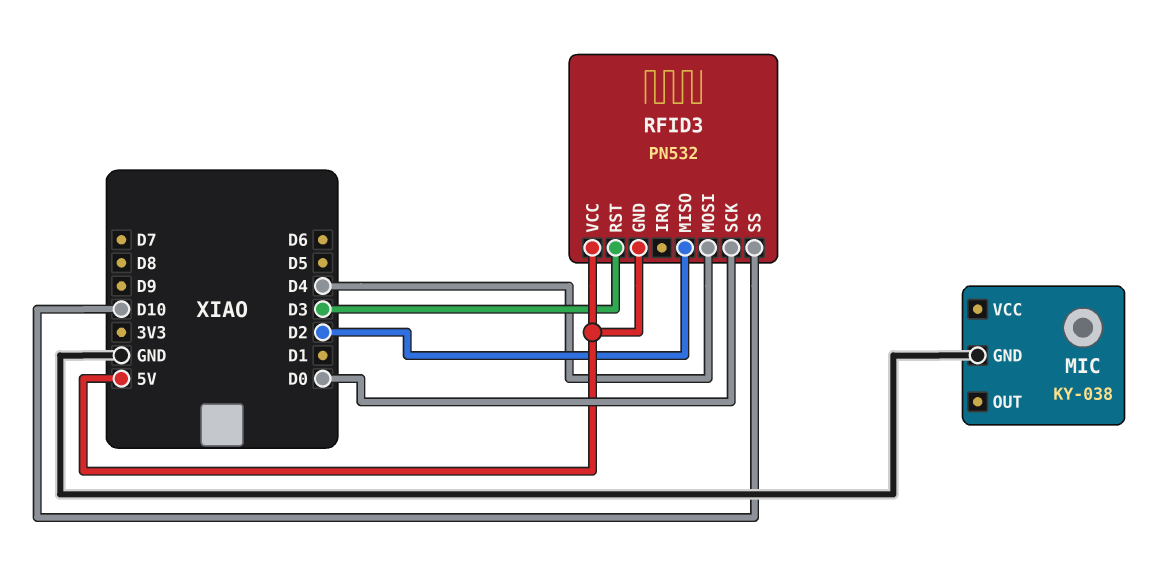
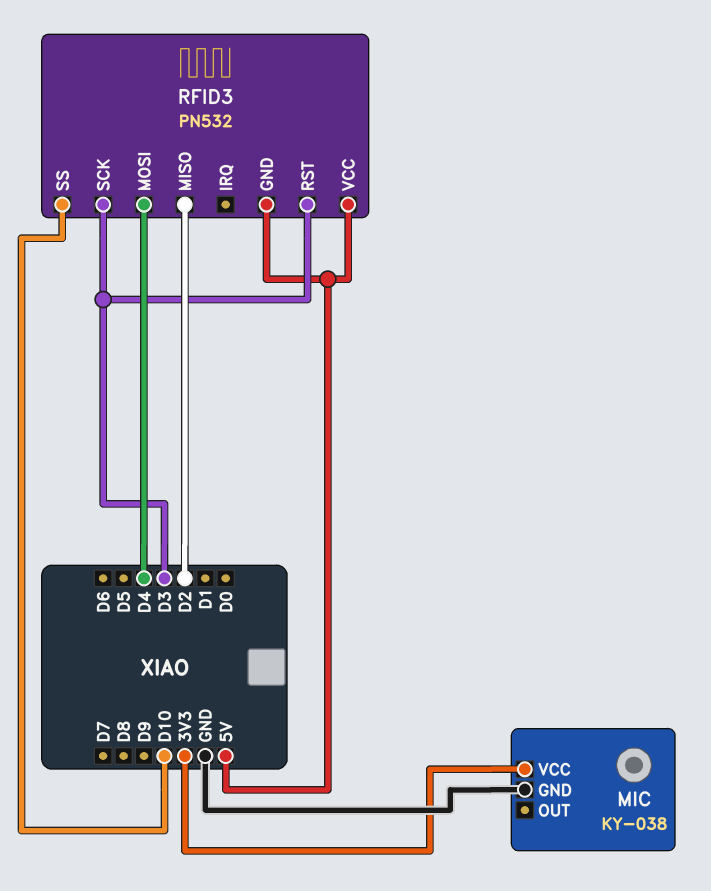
MIC pin VCC: none -> 3V3
RFID3 pin SCK: D0 -> D3

